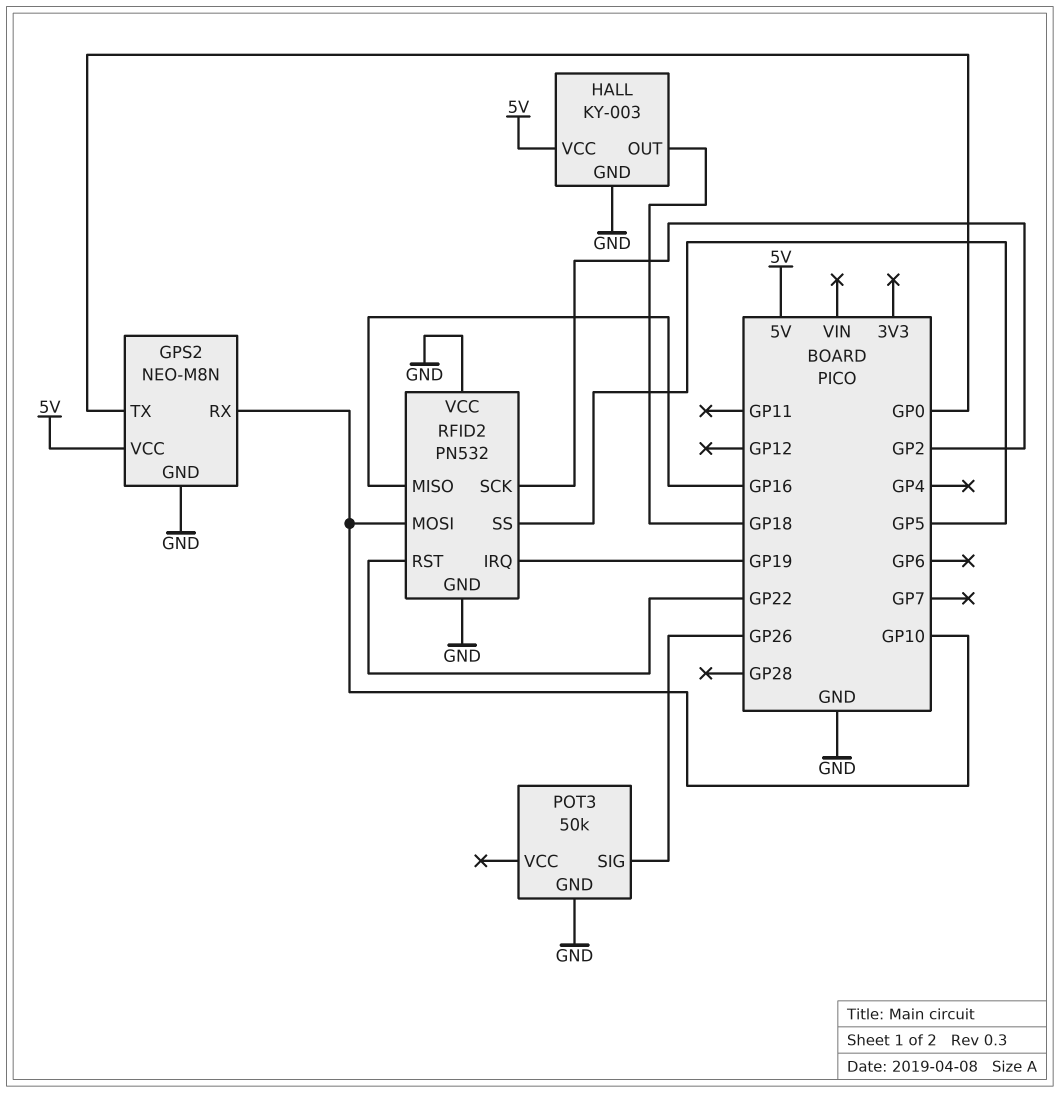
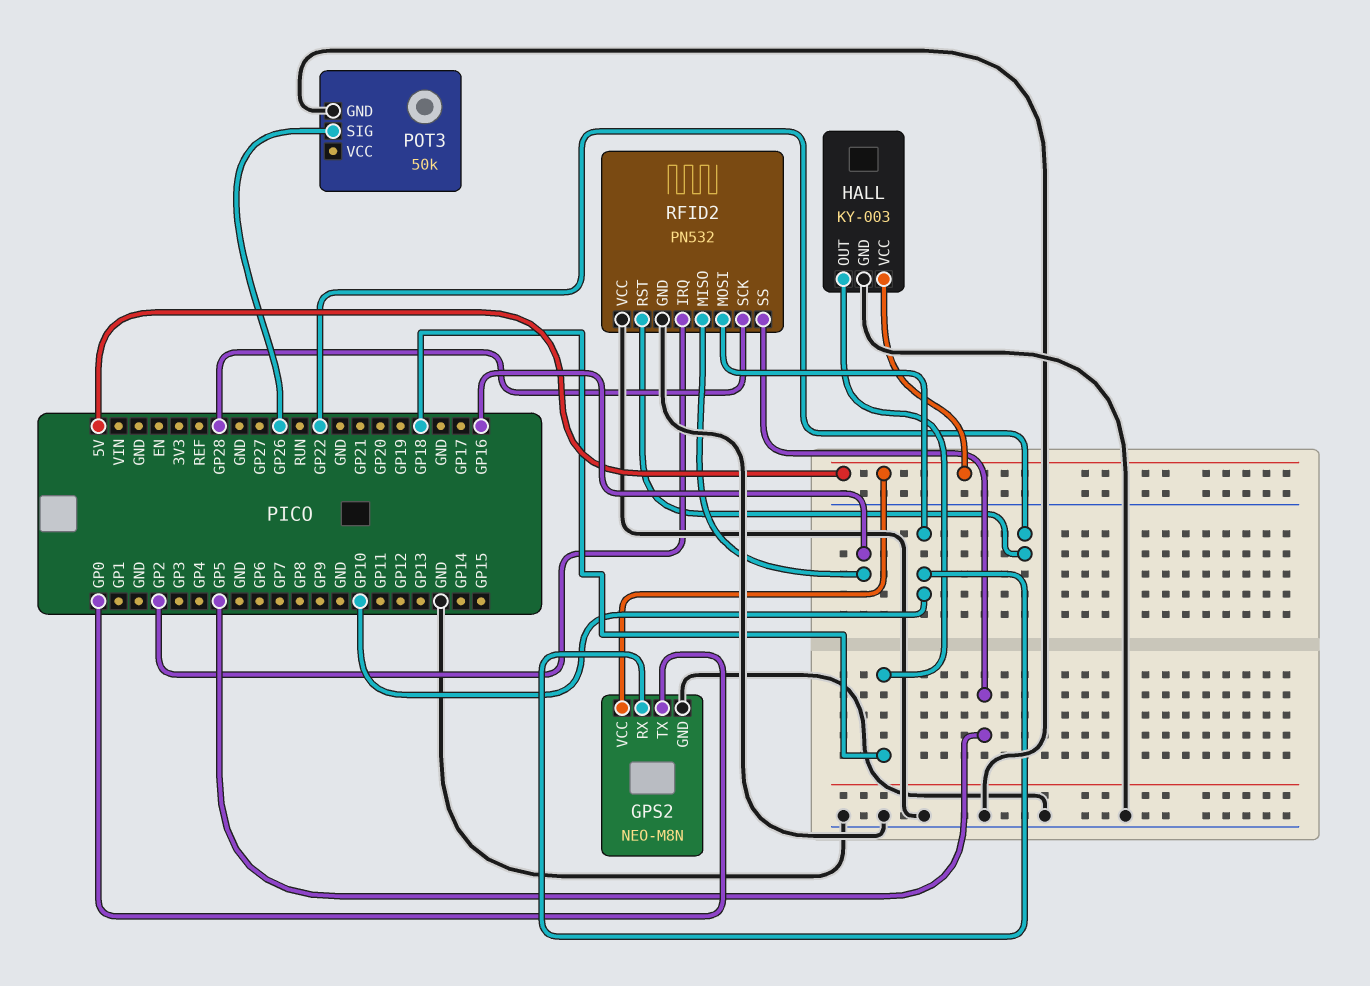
RFID2 pin IRQ: GP19 -> GP2
RFID2 pin SCK: GP2 -> GP28

